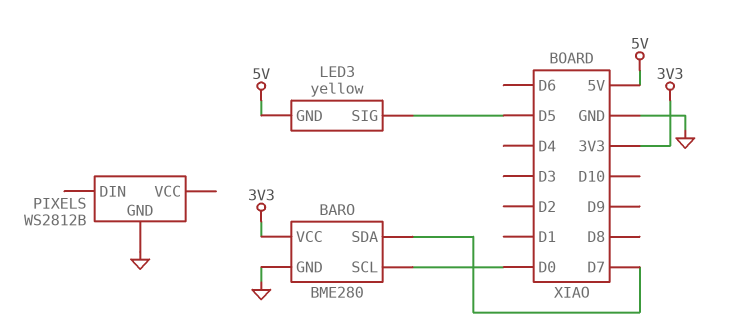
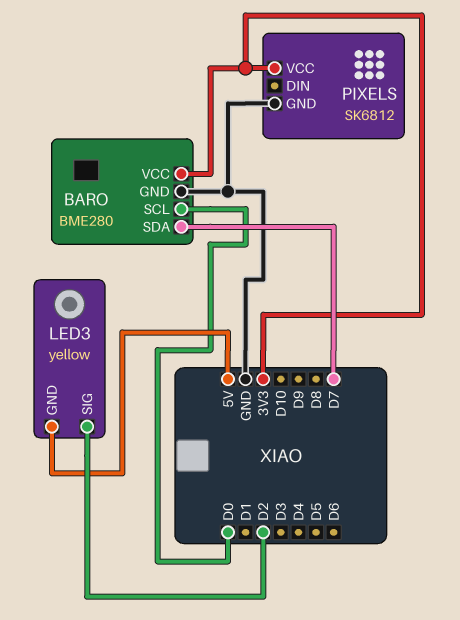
LED3 pin SIG: D5 -> D2
PIXELS: WS2812B -> SK6812
PIXELS pin VCC: none -> 3V3

